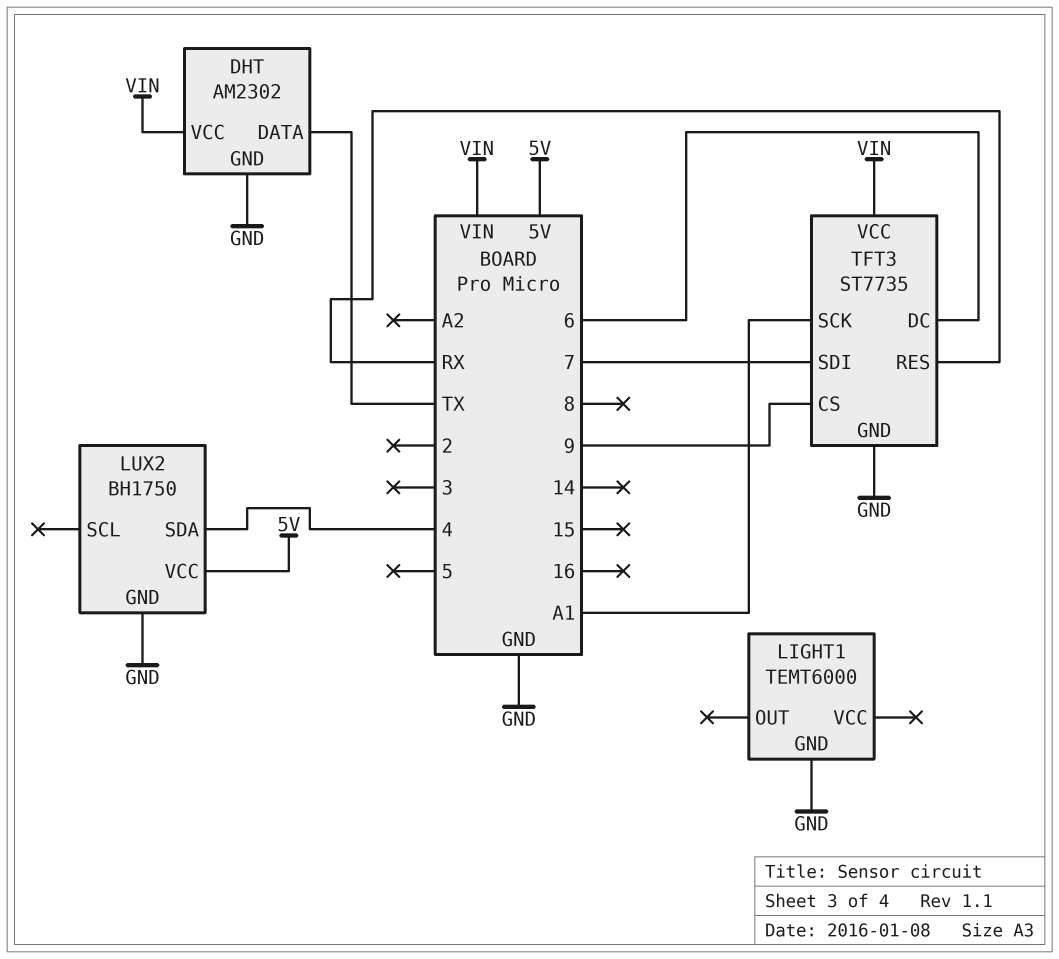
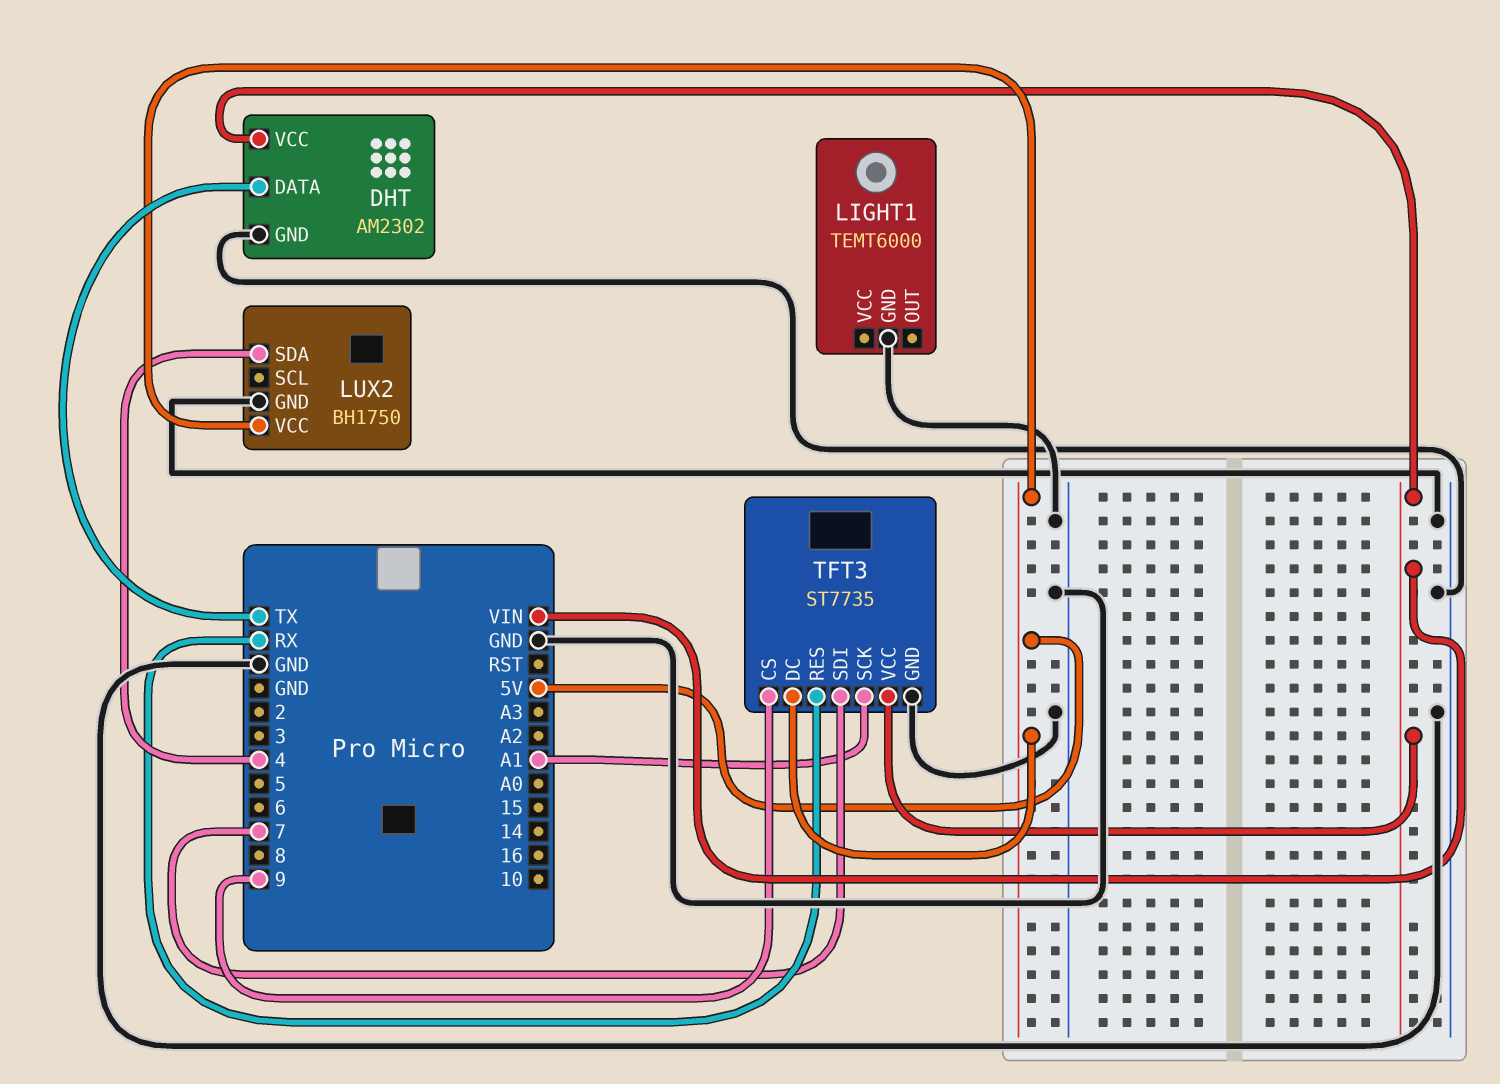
TFT3 pin DC: 6 -> 5V

